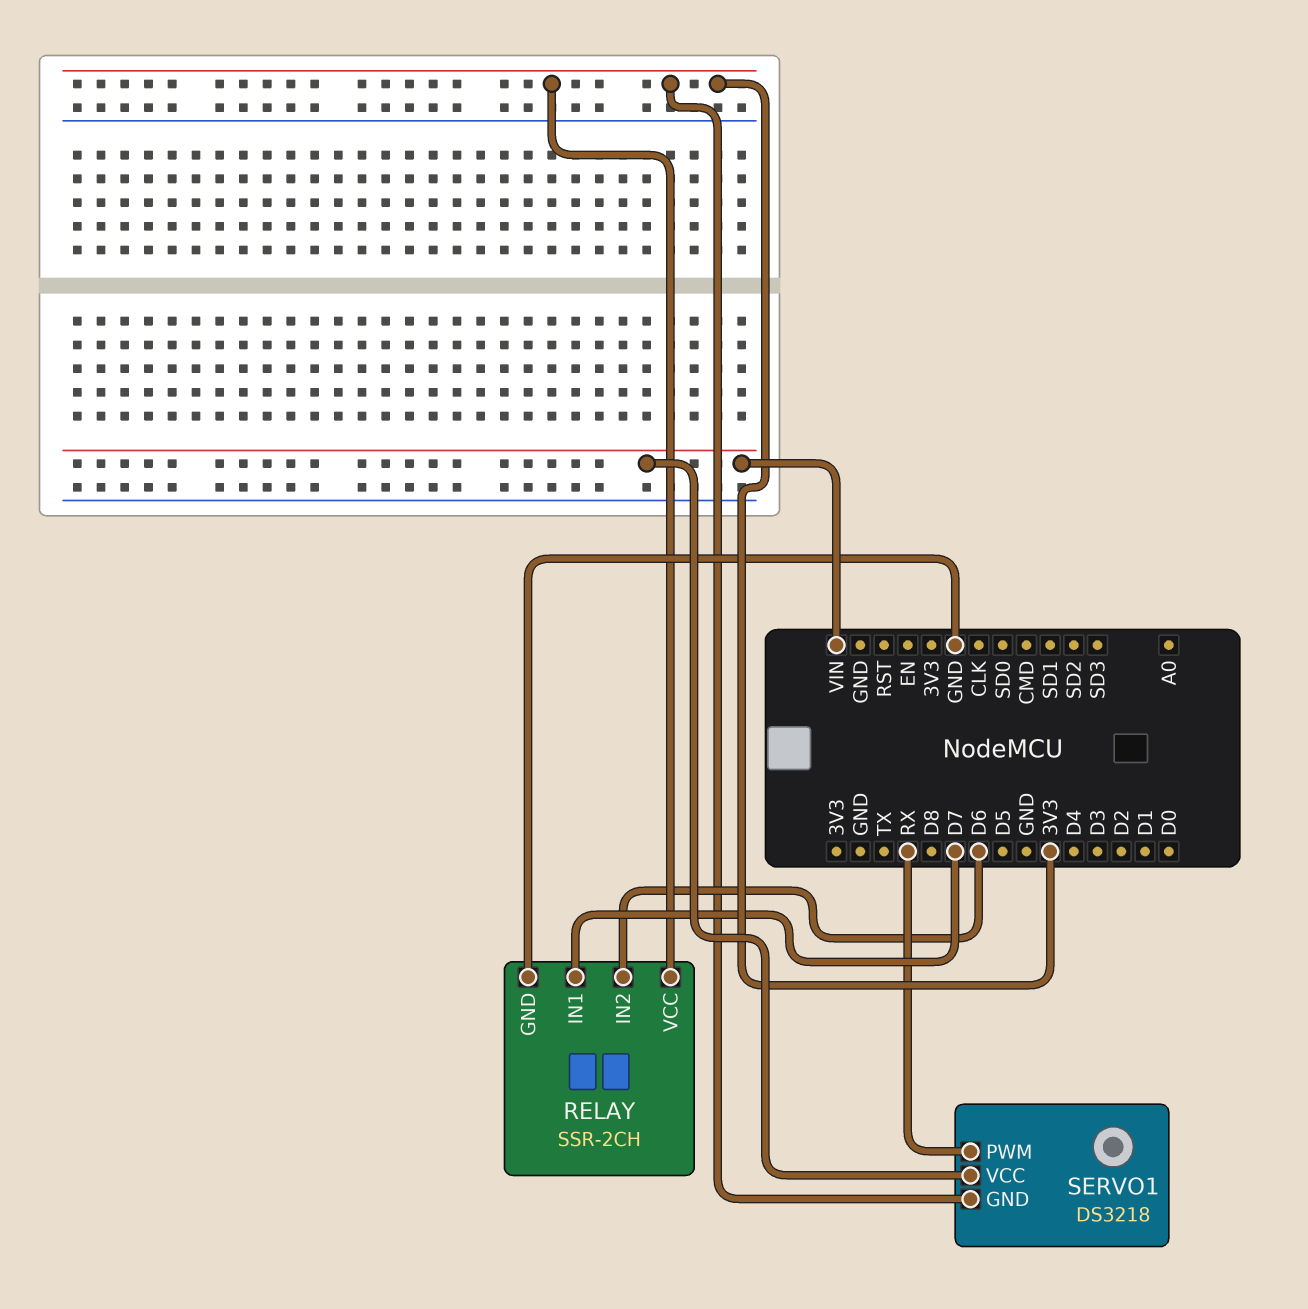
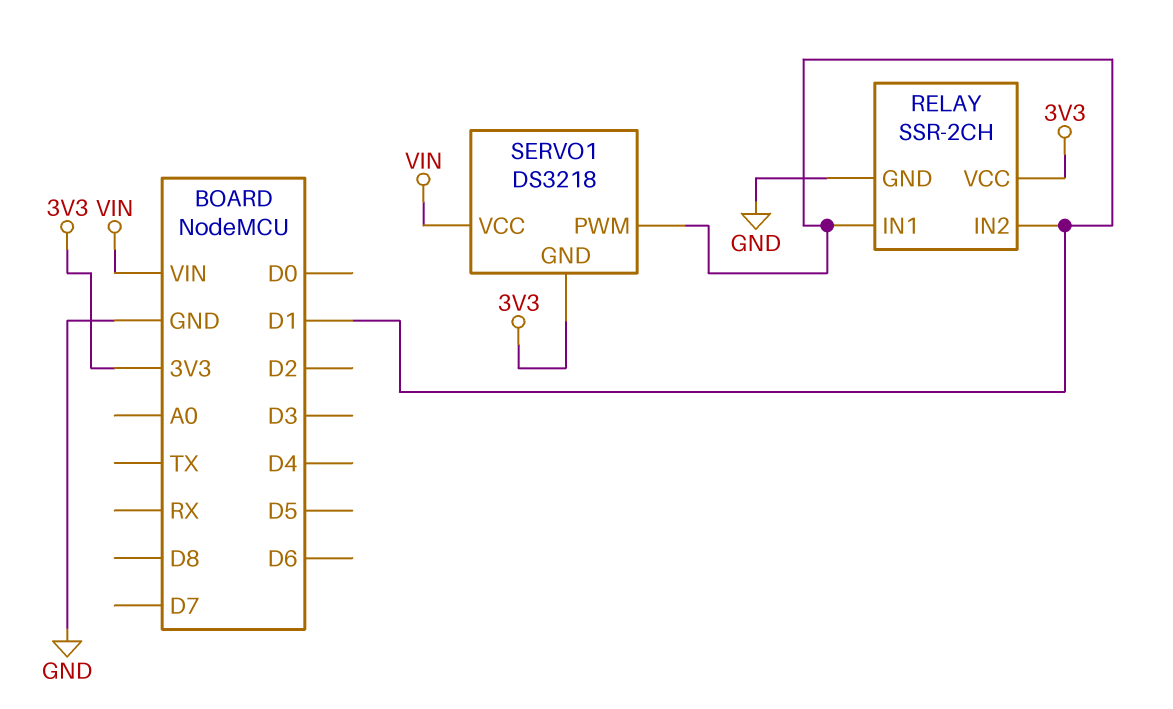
RELAY pin IN1: D7 -> D1
RELAY pin IN2: D6 -> D1
SERVO1 pin PWM: RX -> D1

